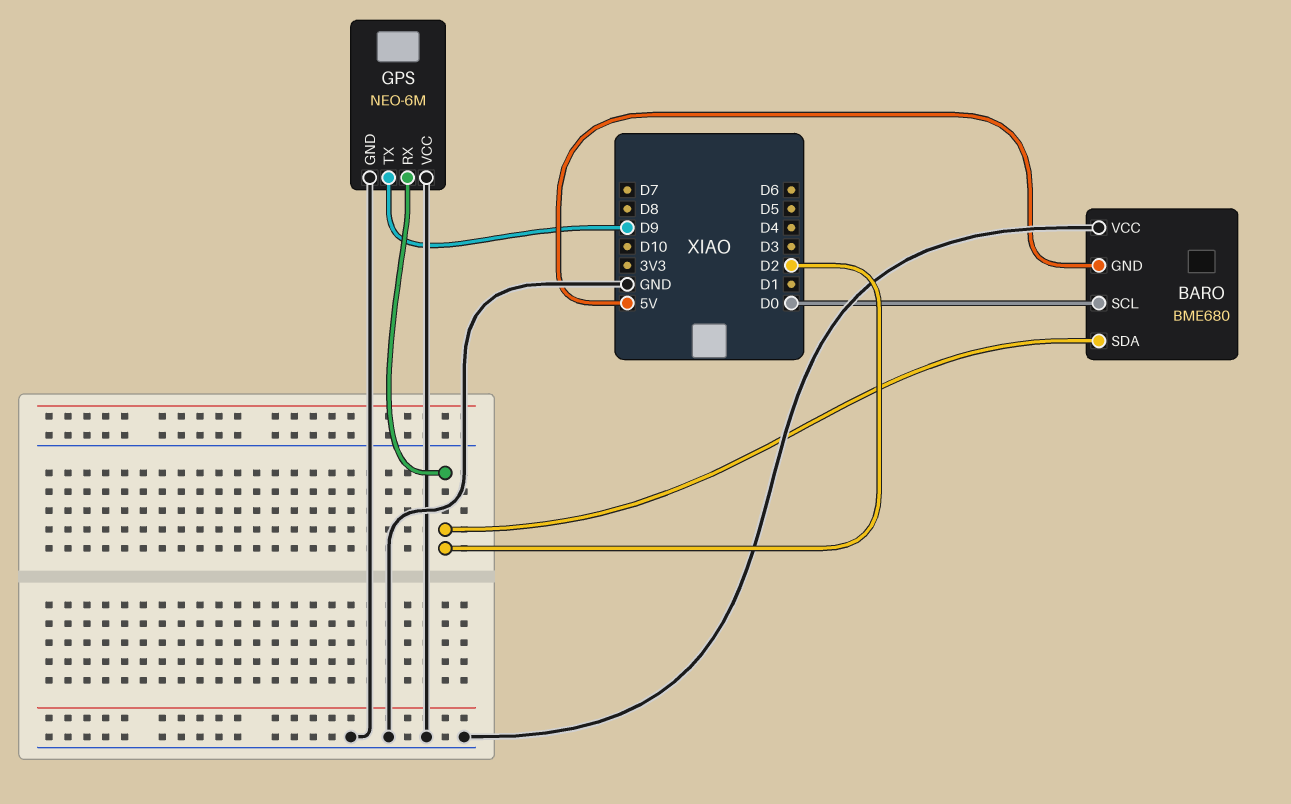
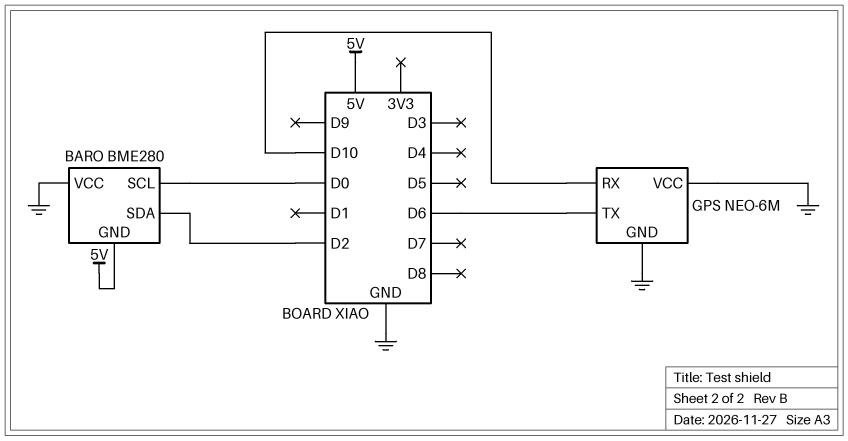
BARO: BME680 -> BME280
GPS pin RX: D2 -> D10
GPS pin TX: D9 -> D6

